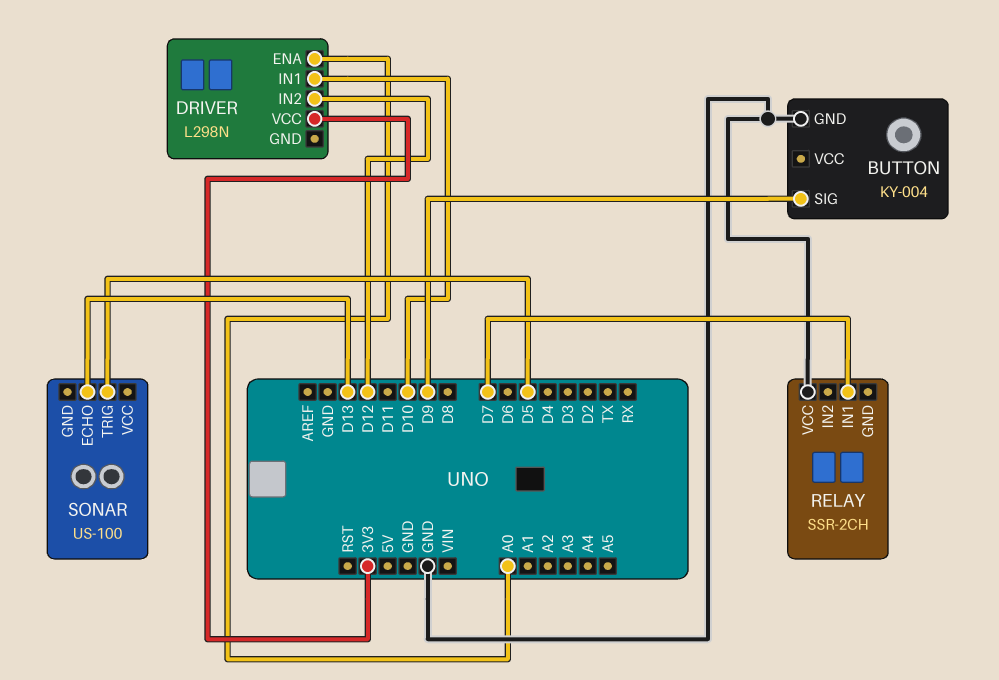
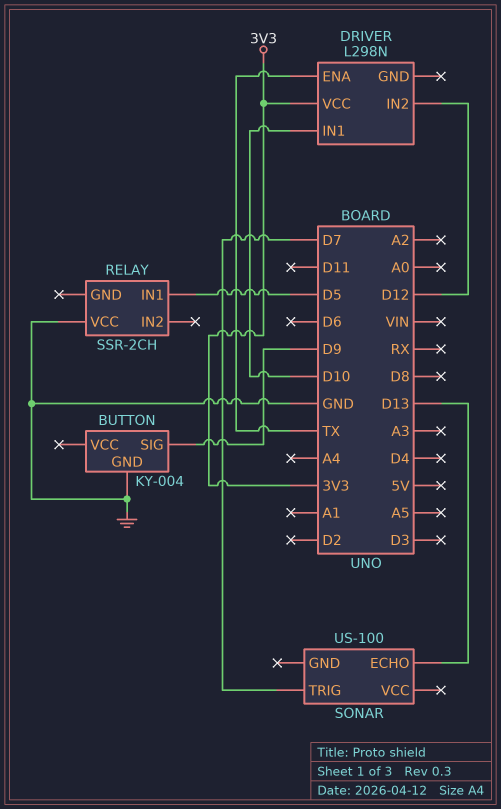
DRIVER pin ENA: A0 -> TX
RELAY pin IN1: D7 -> D5
SONAR pin TRIG: D5 -> D7

